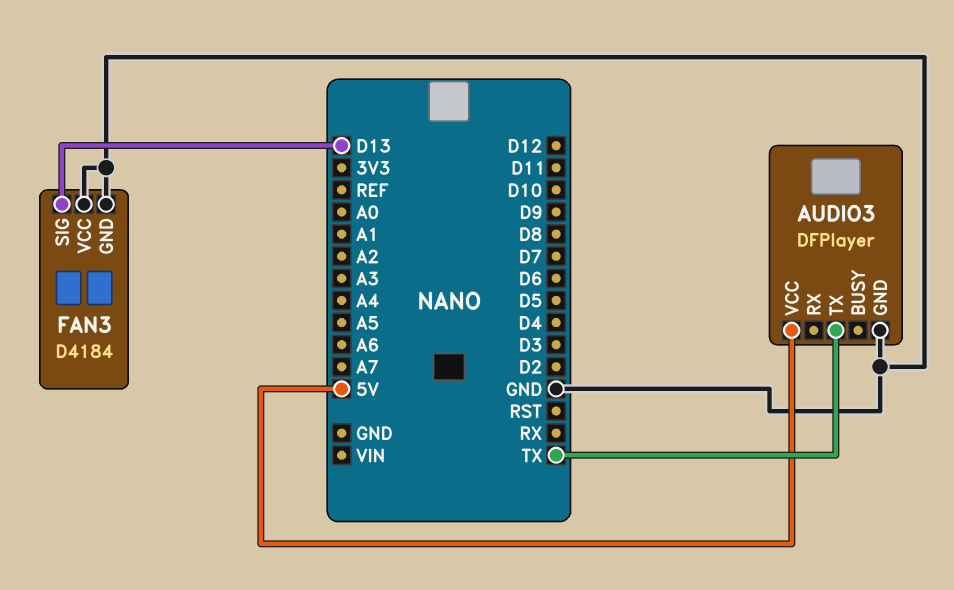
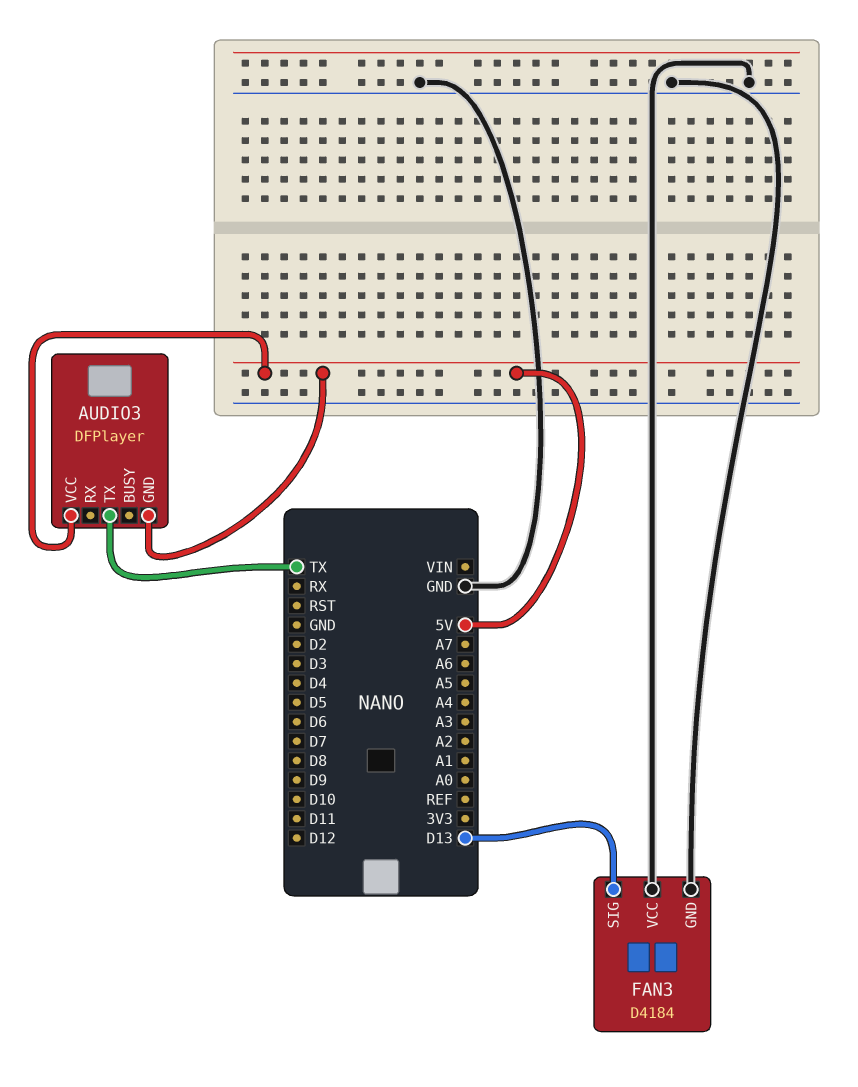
AUDIO3 pin GND: GND -> 5V

